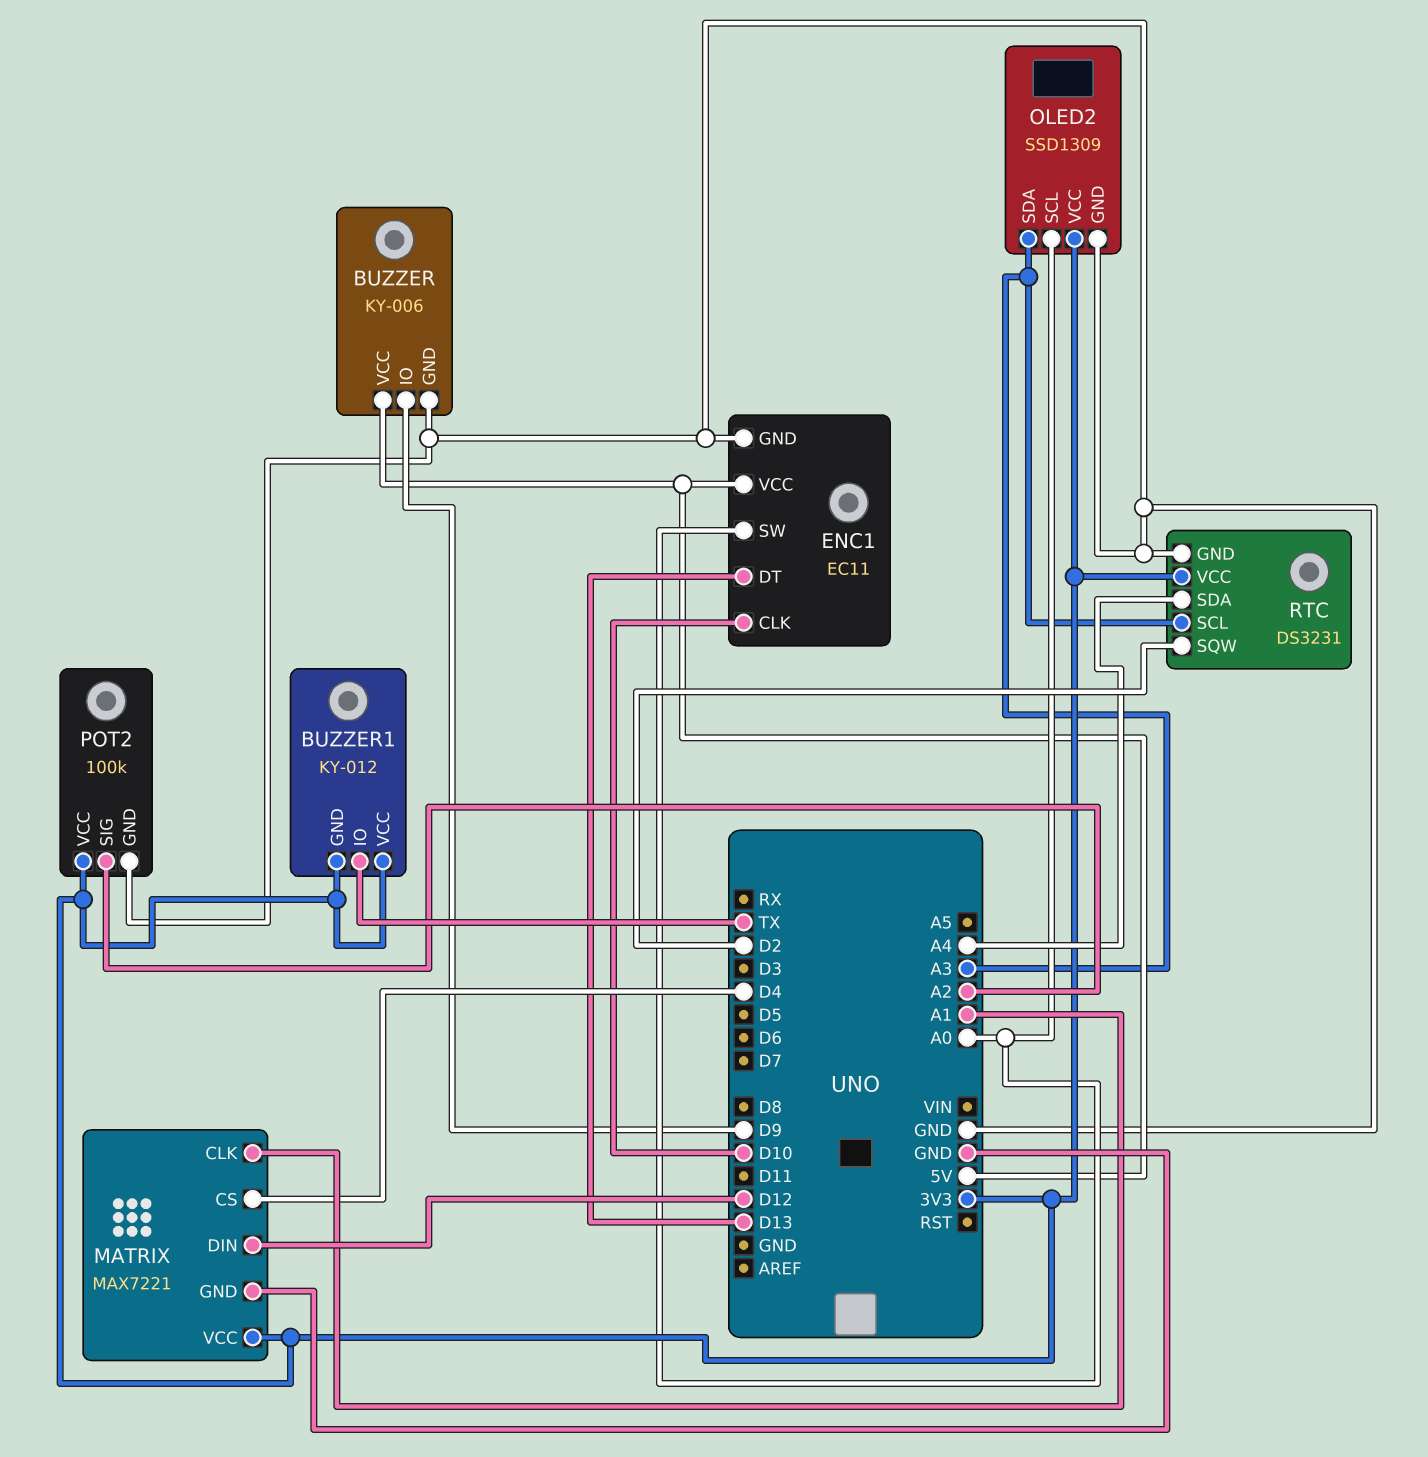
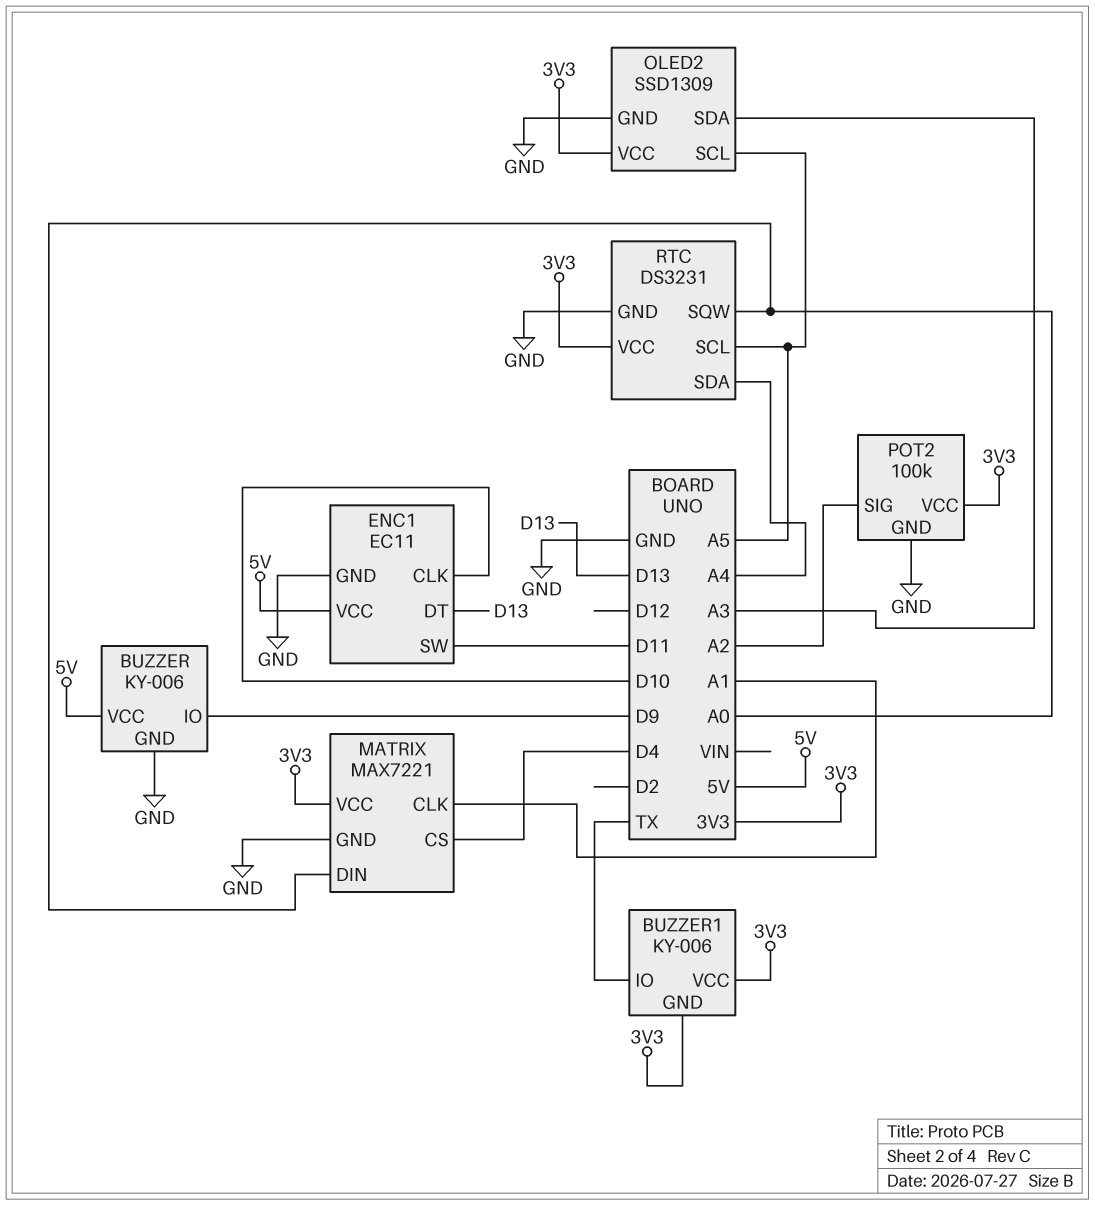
BUZZER1: KY-012 -> KY-006
ENC1 pin SW: A0 -> D11
MATRIX pin DIN: D12 -> A0
OLED2 pin SCL: A0 -> A5
RTC pin SCL: A3 -> A5
RTC pin SQW: D2 -> A0

